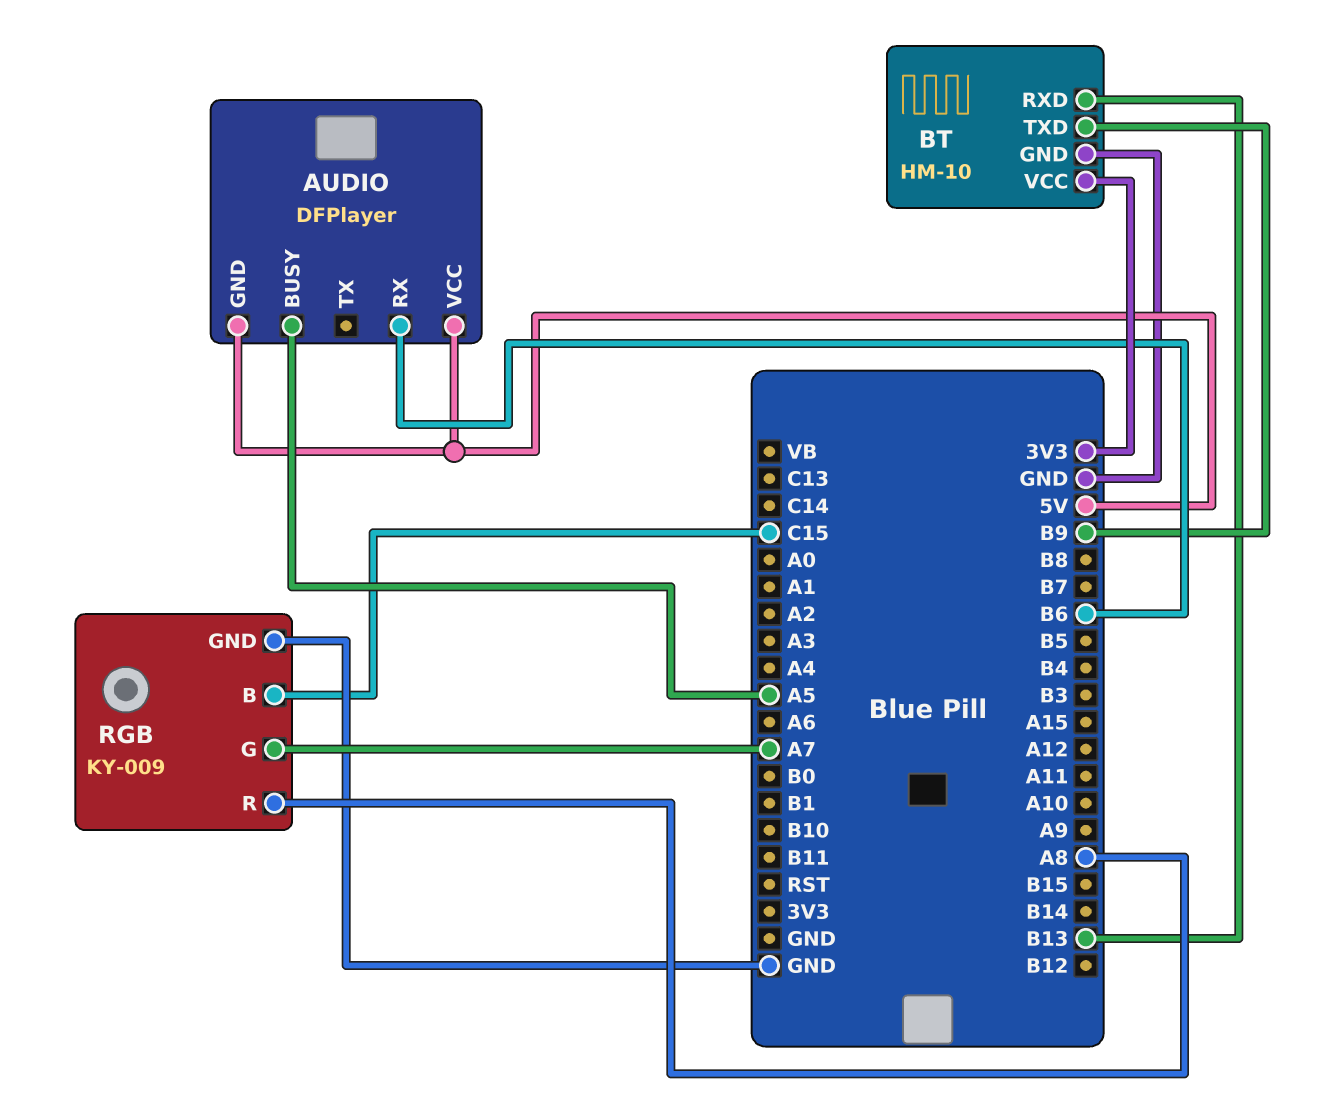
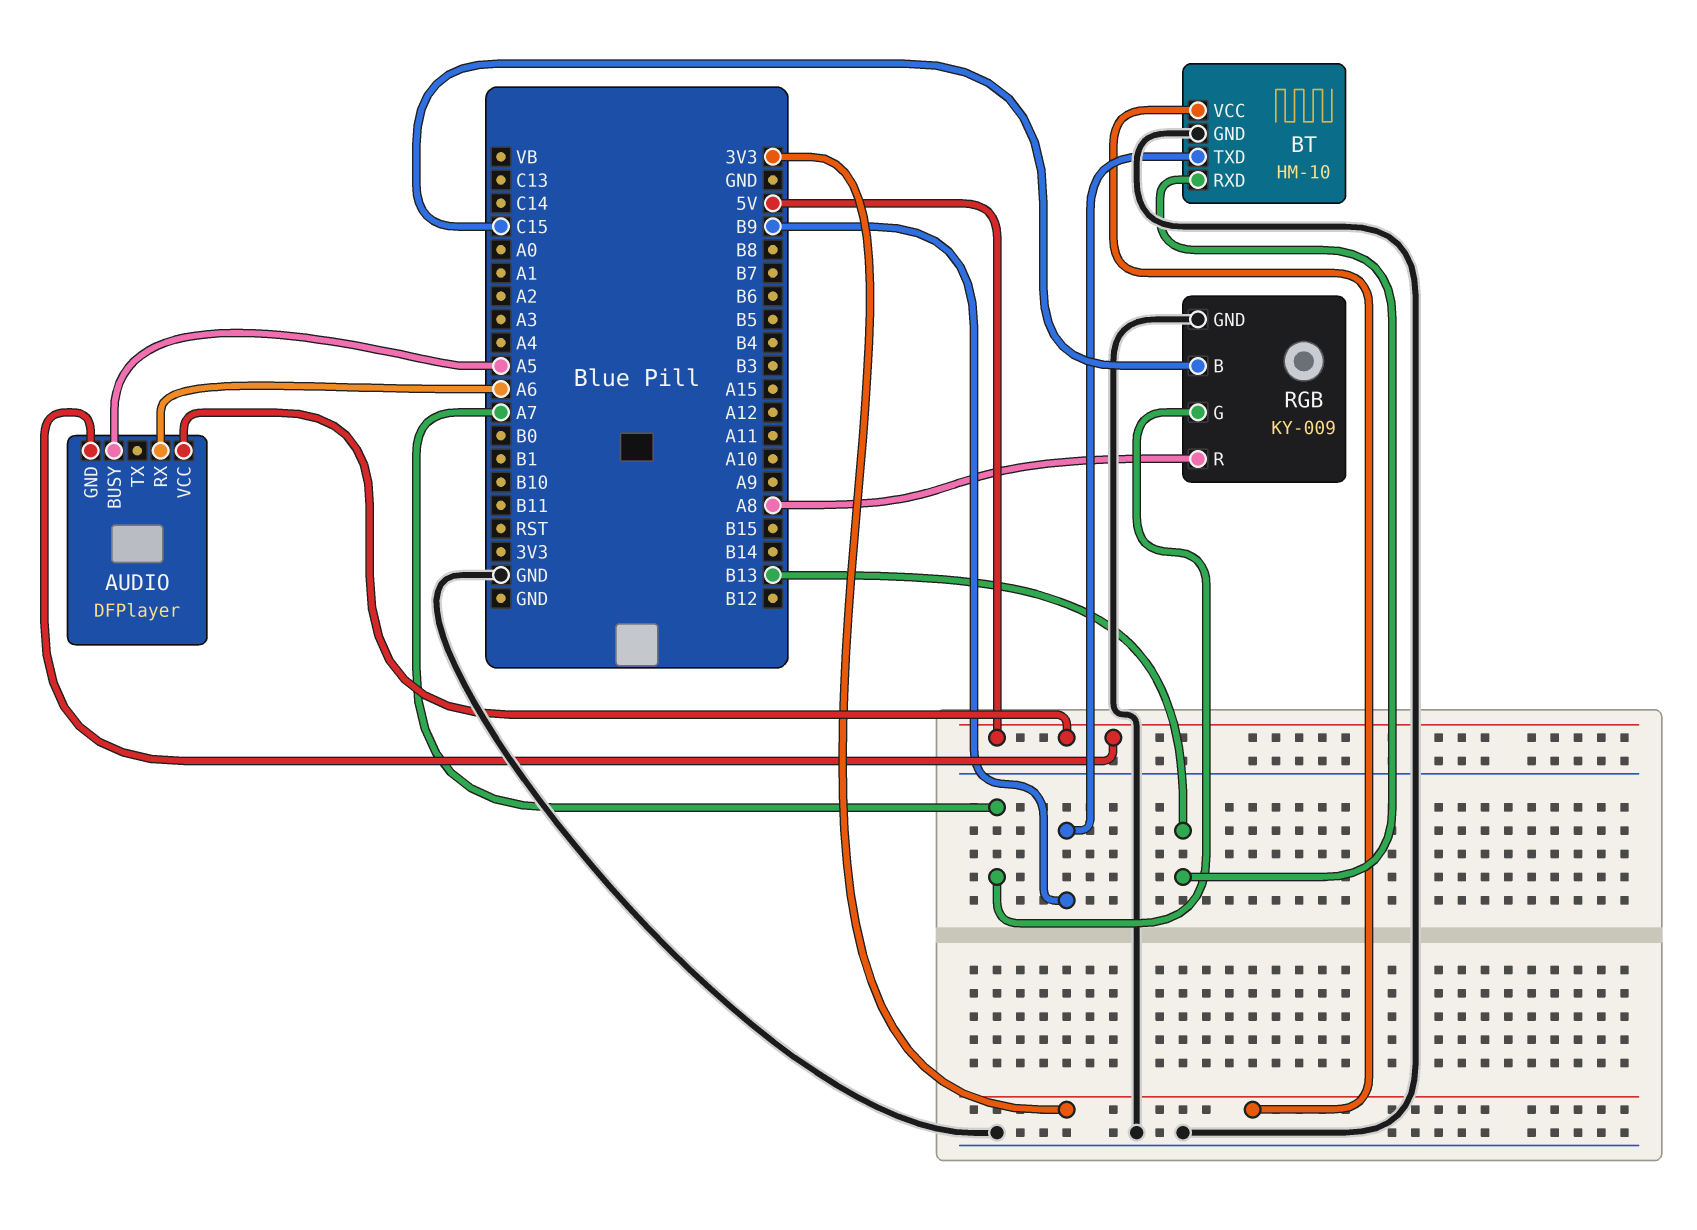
AUDIO pin RX: B6 -> A6

